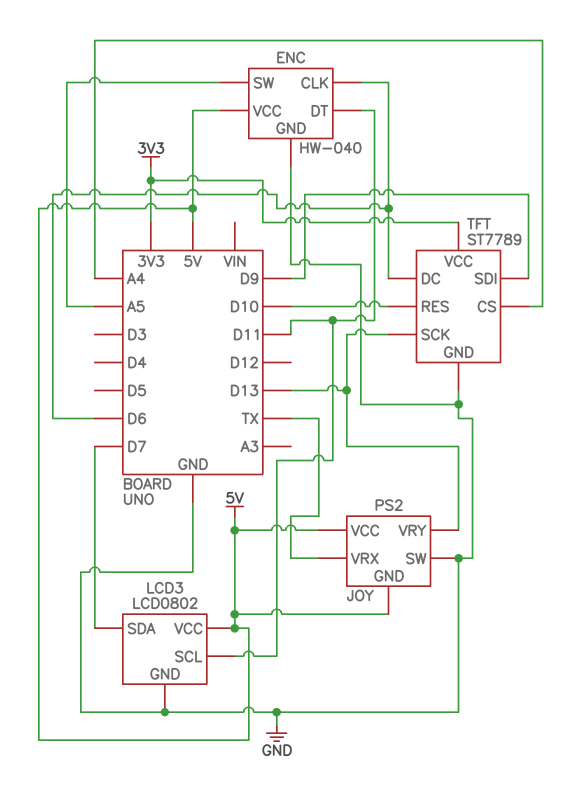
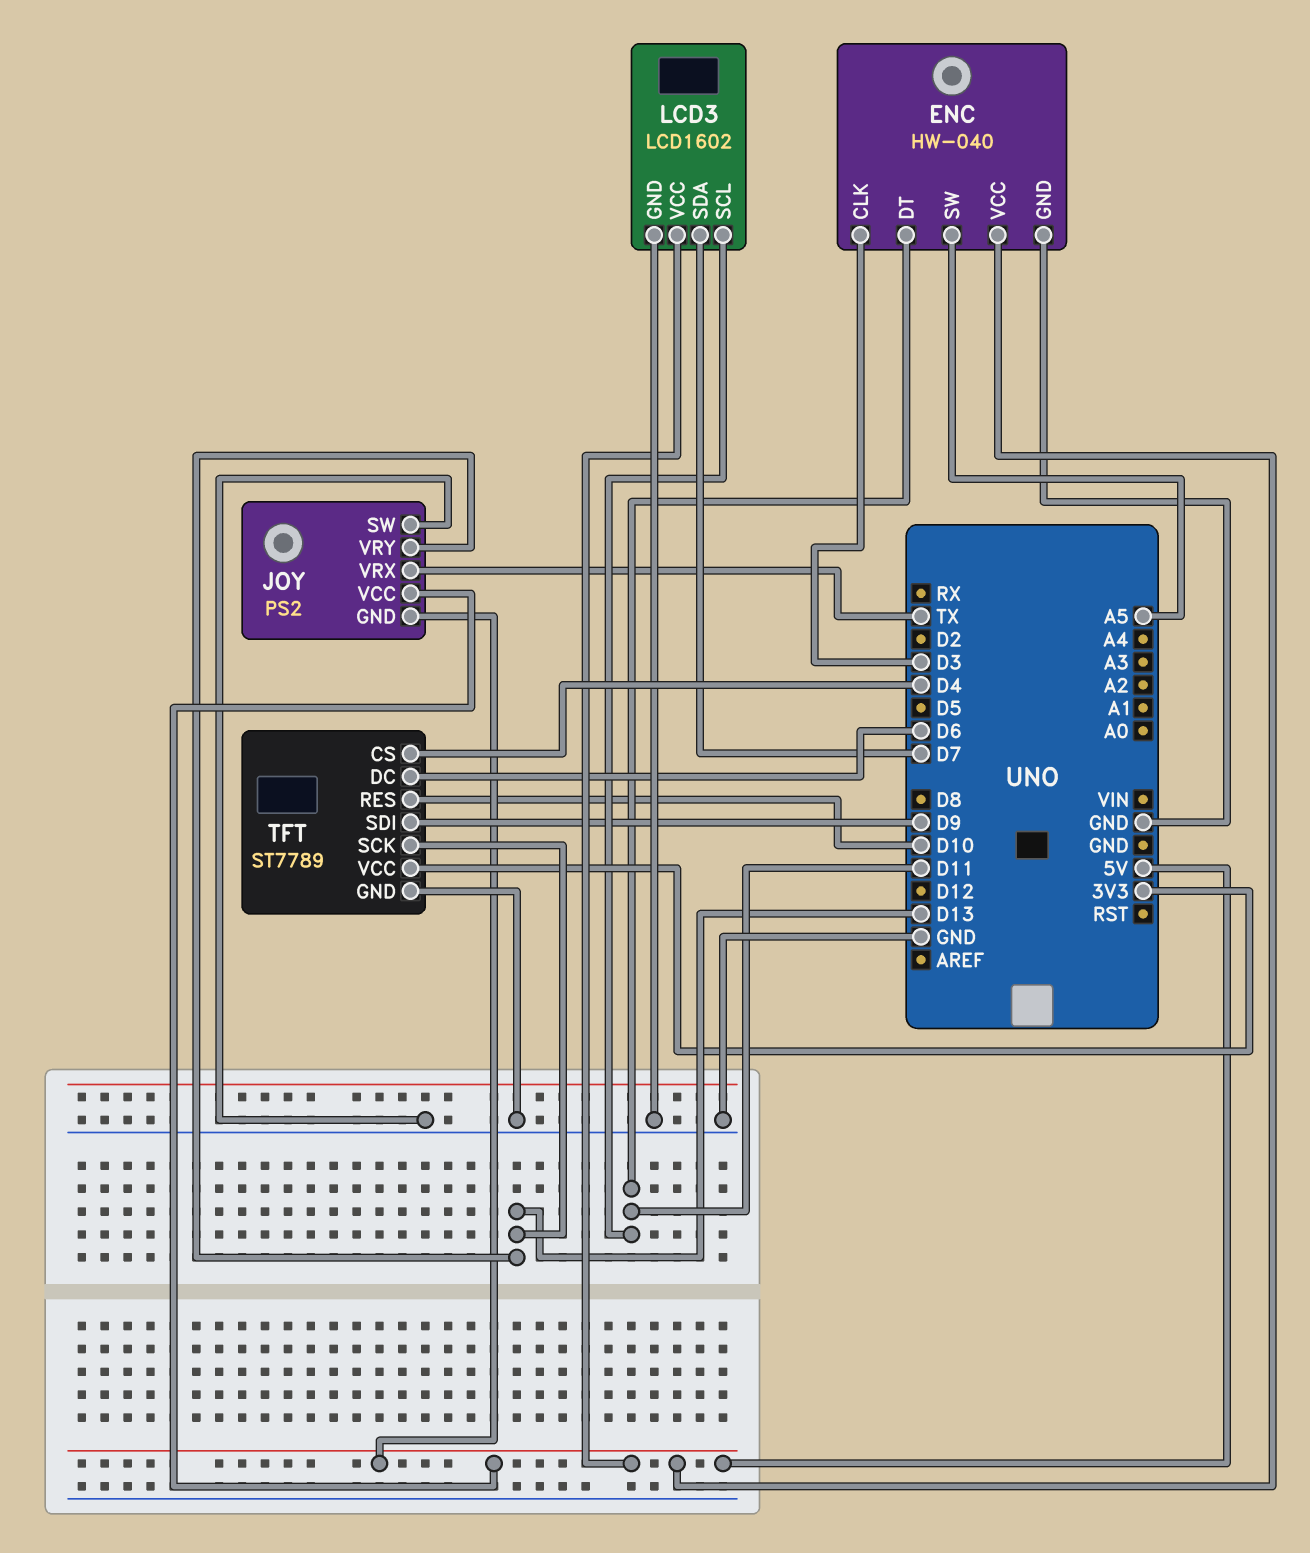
ENC pin CLK: D6 -> D3
LCD3: LCD0802 -> LCD1602
TFT pin CS: A4 -> D4

